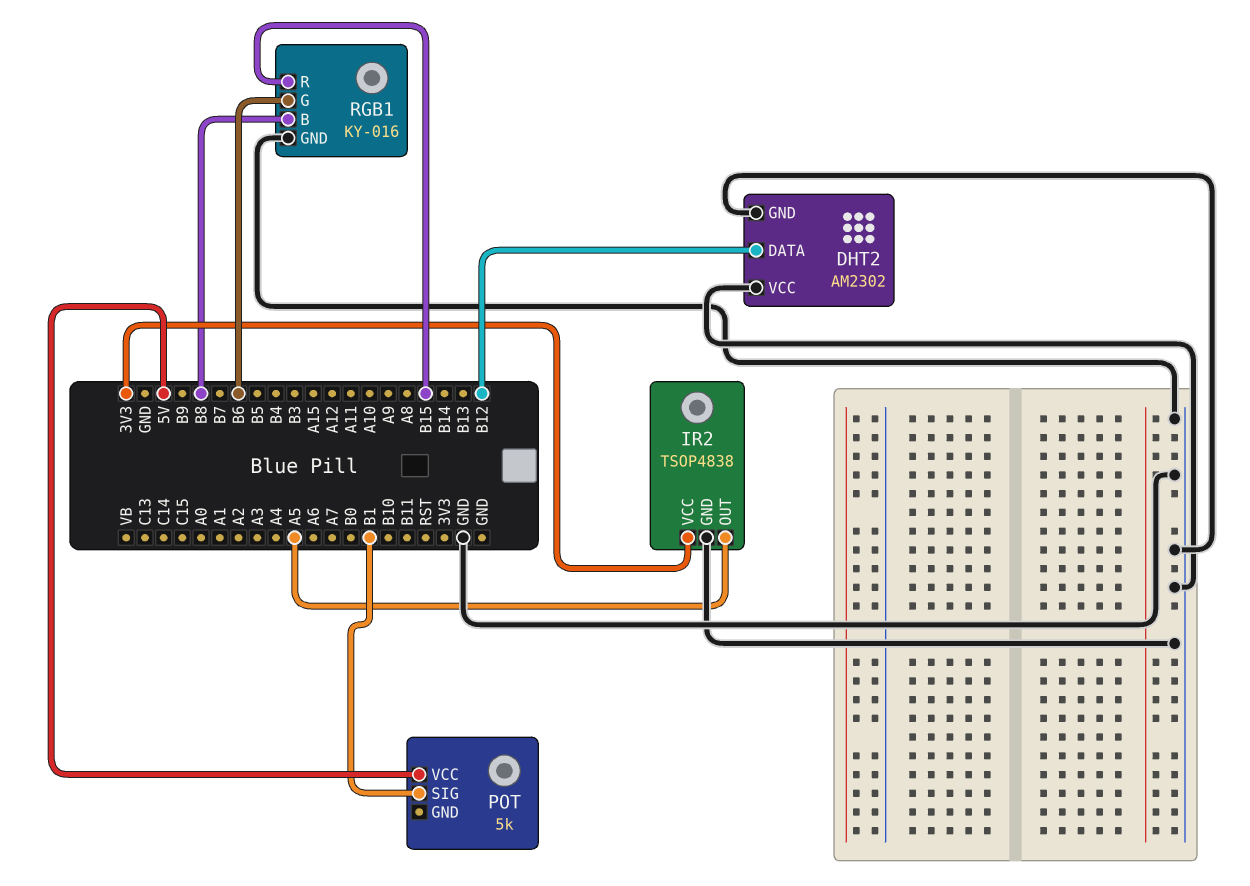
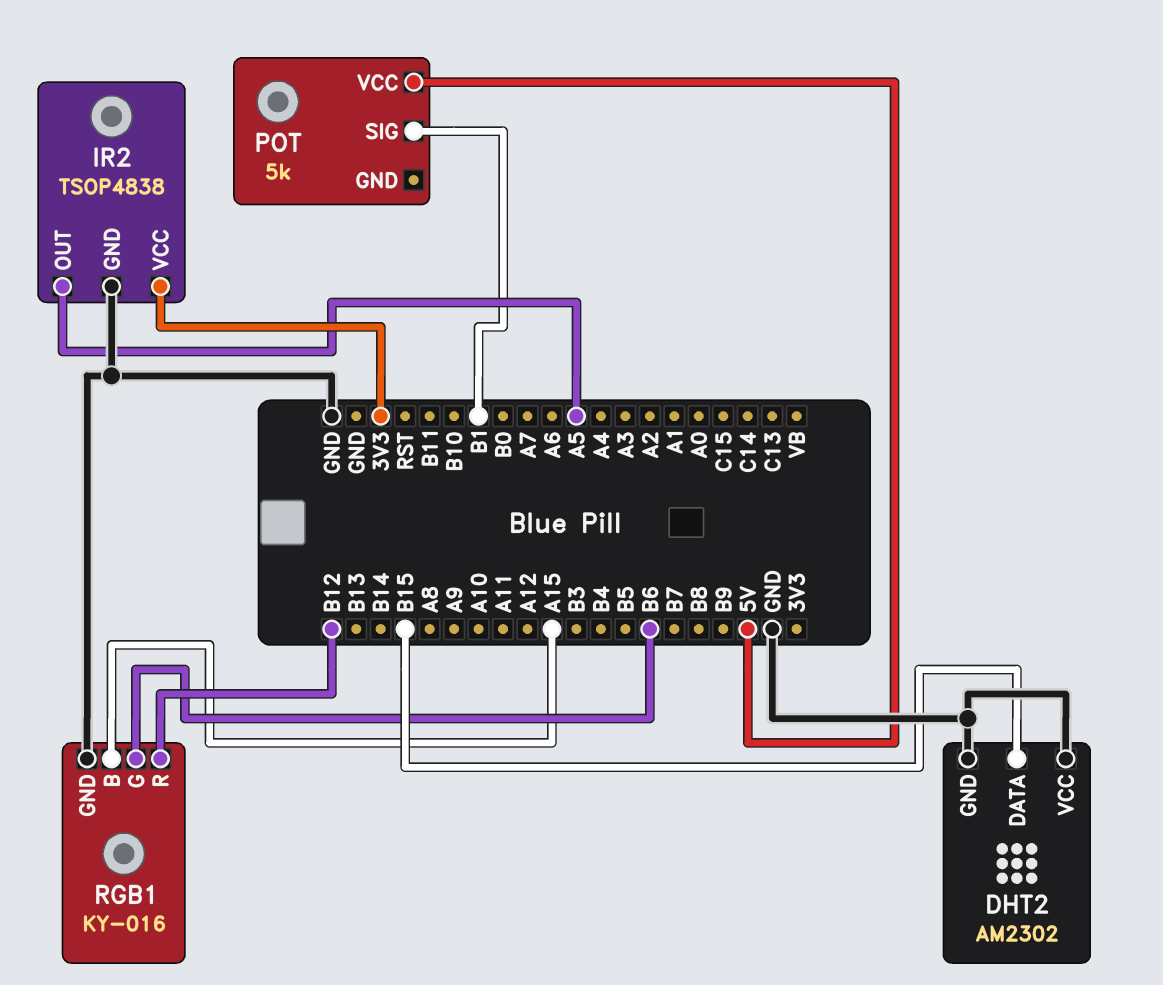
DHT2 pin DATA: B12 -> B15
RGB1 pin B: B8 -> A15
RGB1 pin R: B15 -> B12

